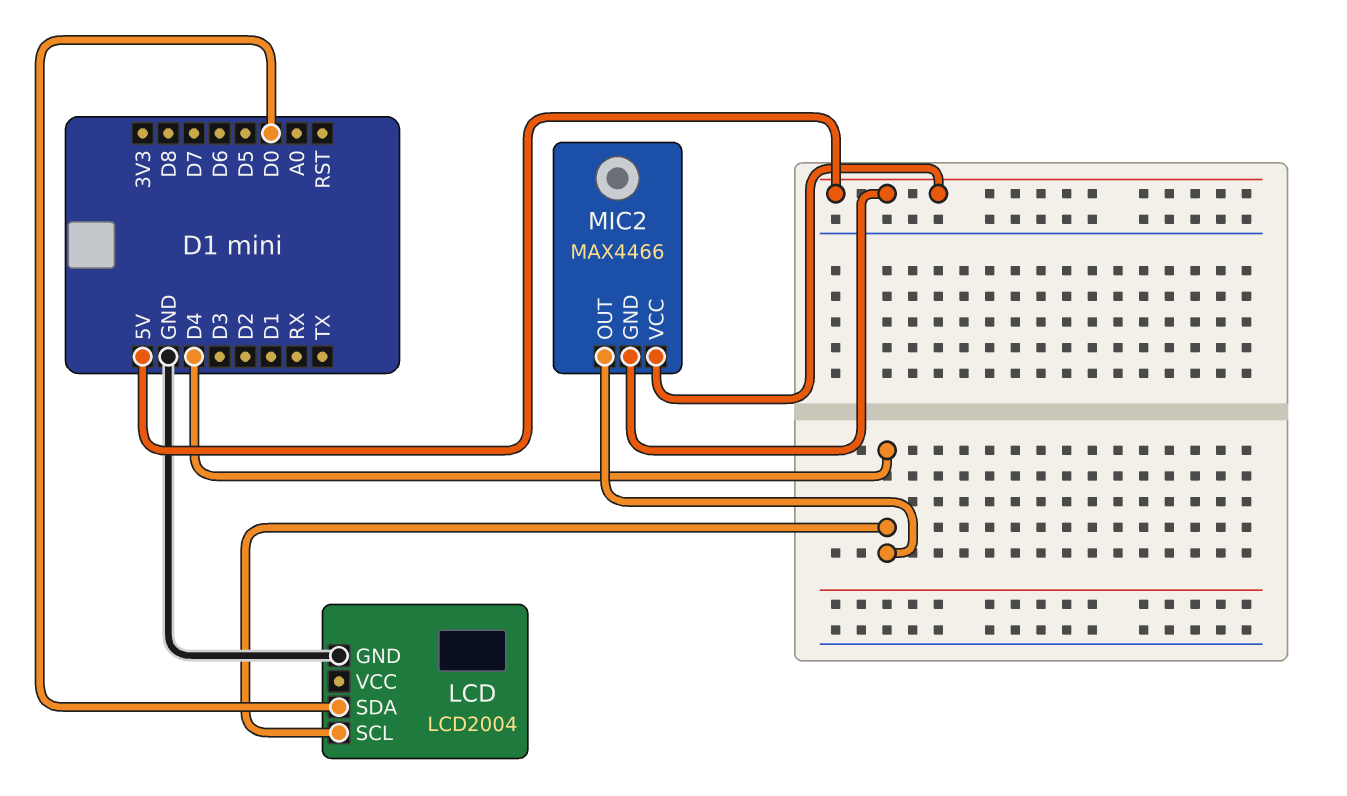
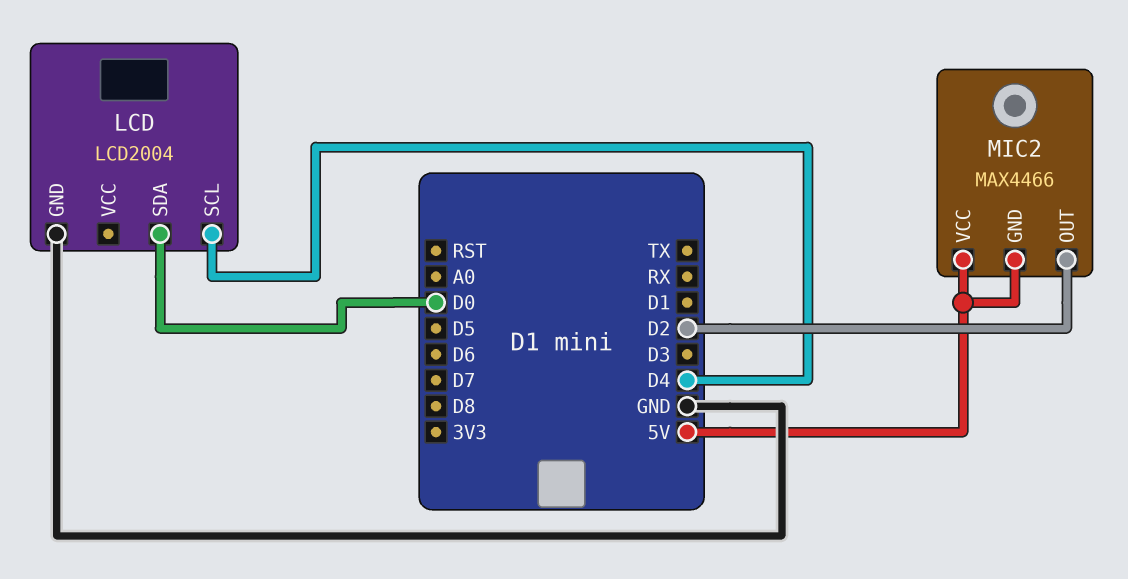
MIC2 pin OUT: D4 -> D2

